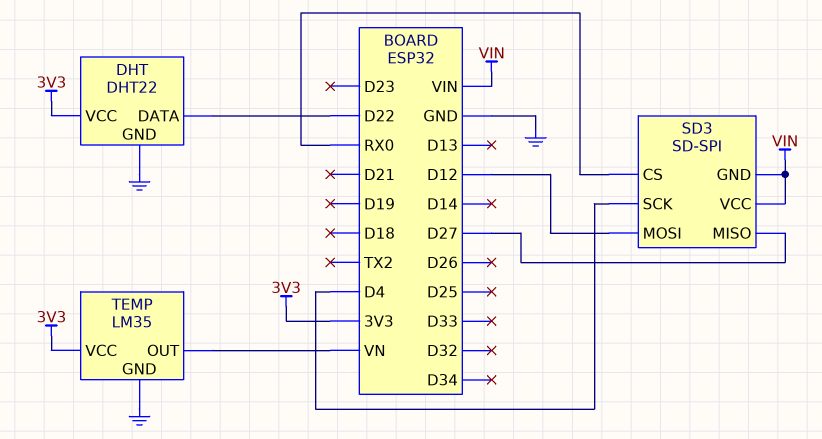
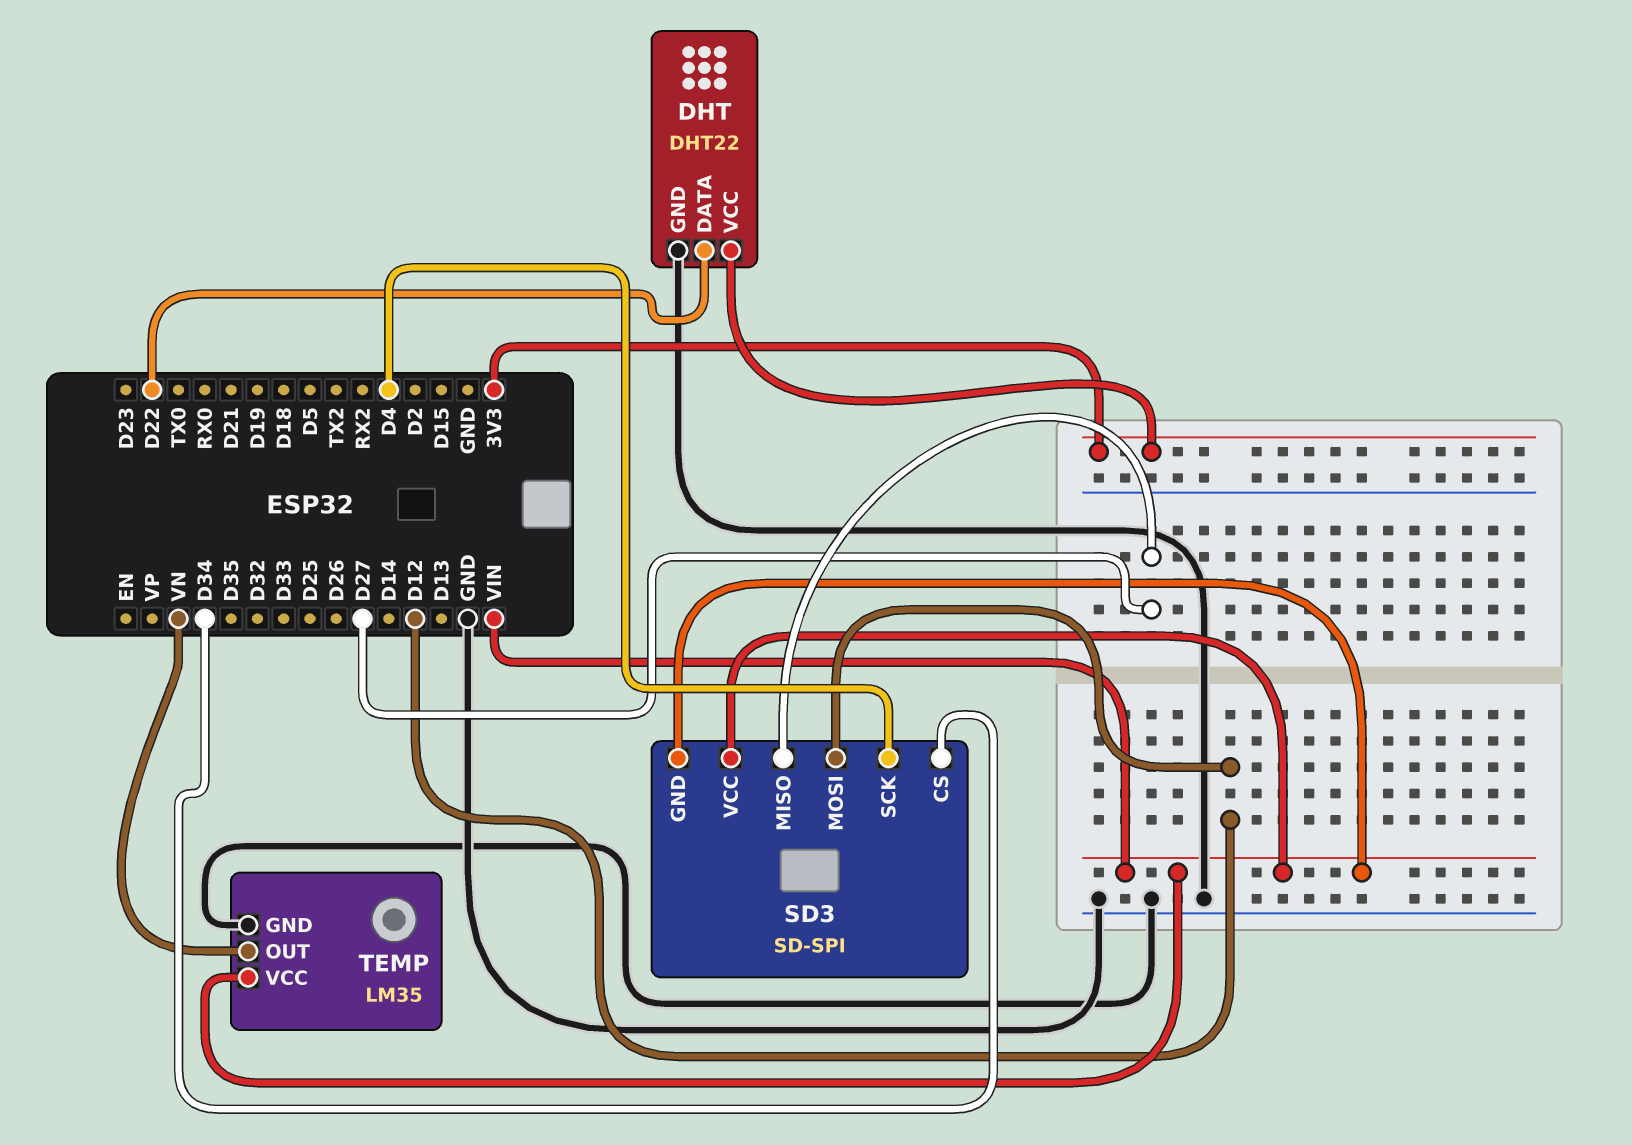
SD3 pin CS: RX0 -> D34
TEMP pin VCC: 3V3 -> VIN

